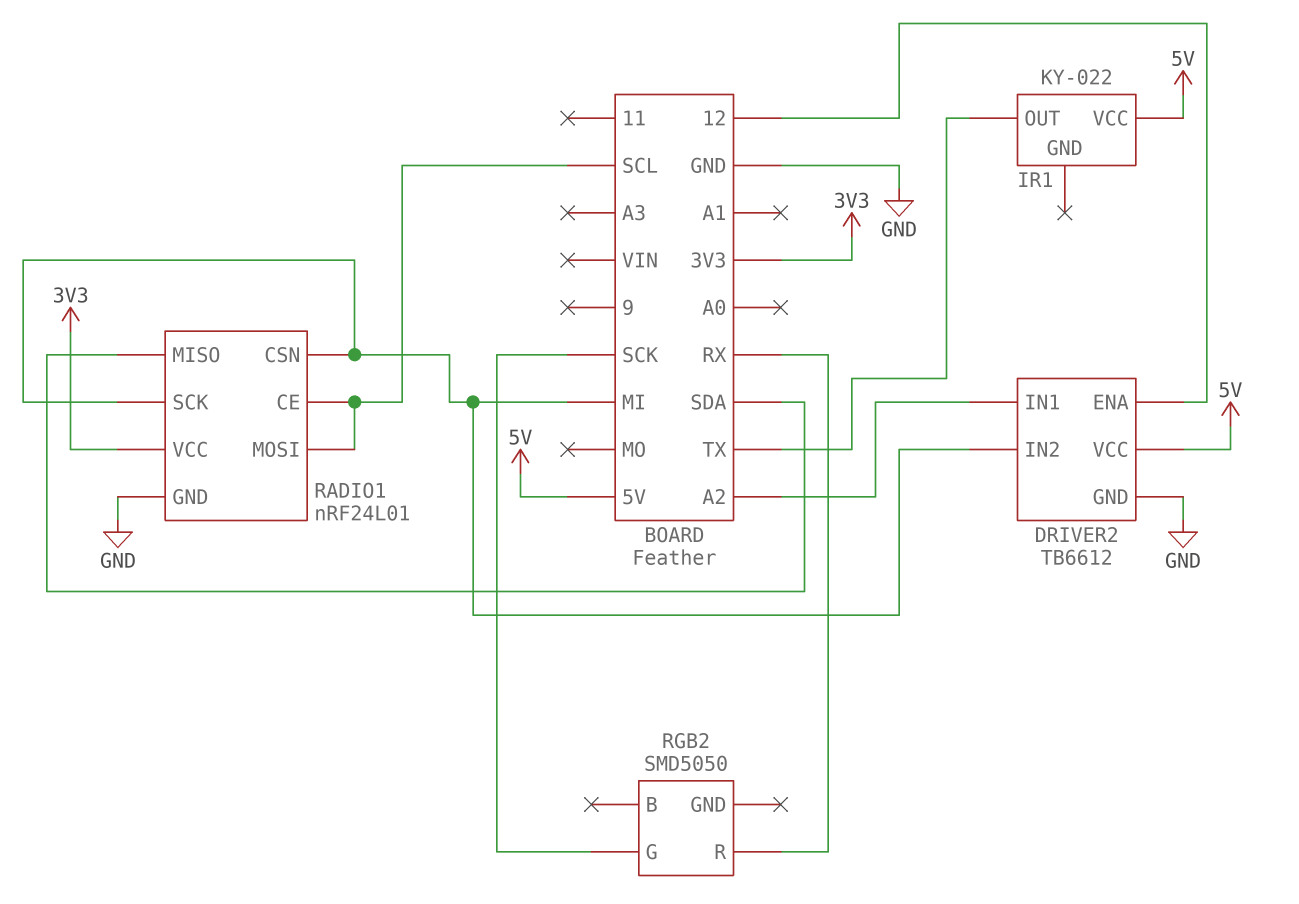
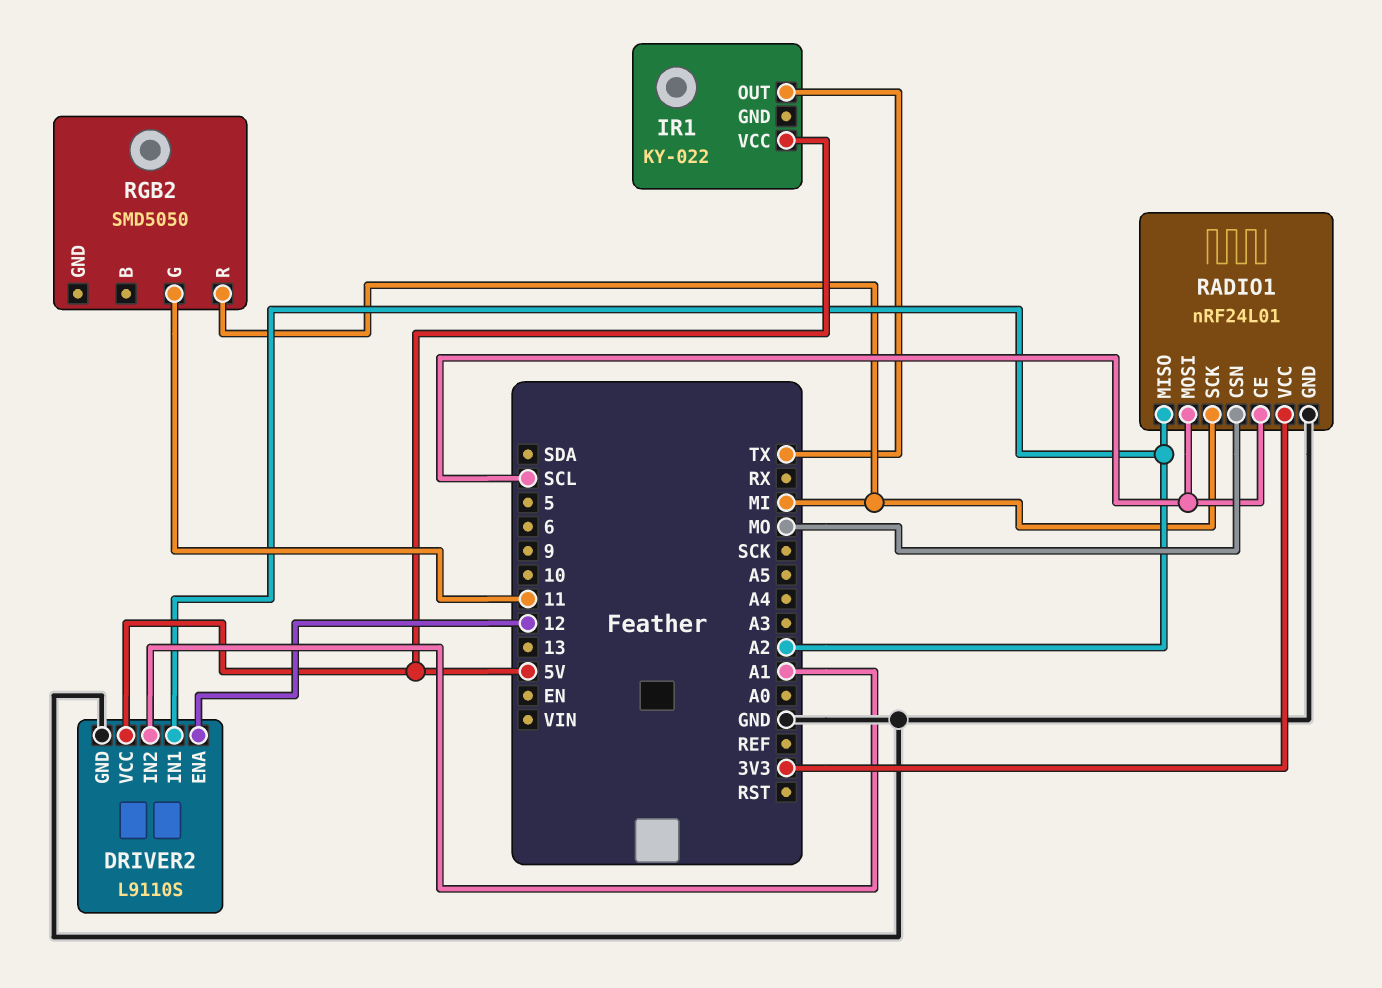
DRIVER2: TB6612 -> L9110S
DRIVER2 pin IN2: MI -> A1
RADIO1 pin CSN: MI -> MO
RADIO1 pin MISO: SDA -> A2
RGB2 pin G: SCK -> 11
RGB2 pin R: RX -> MI

